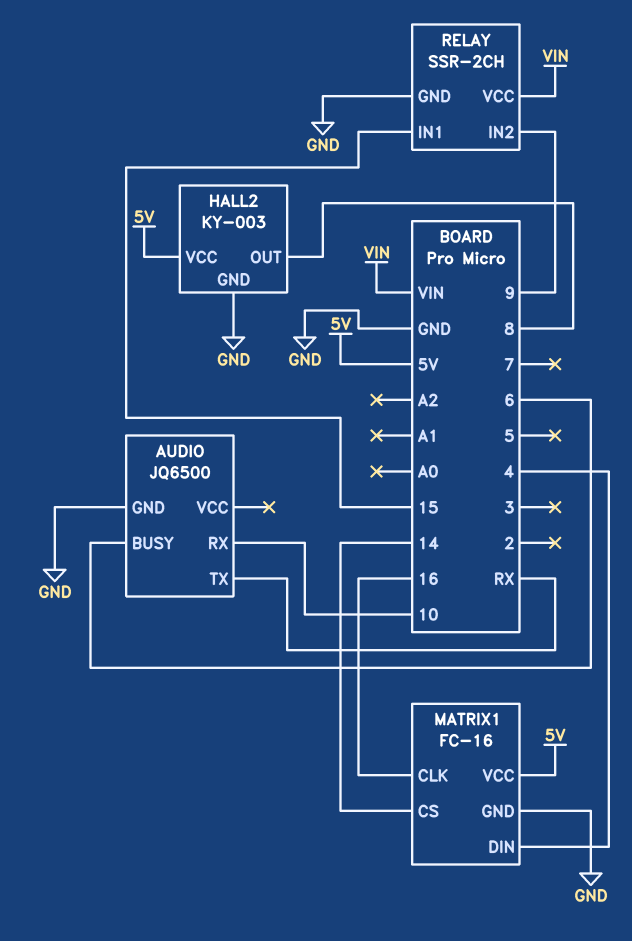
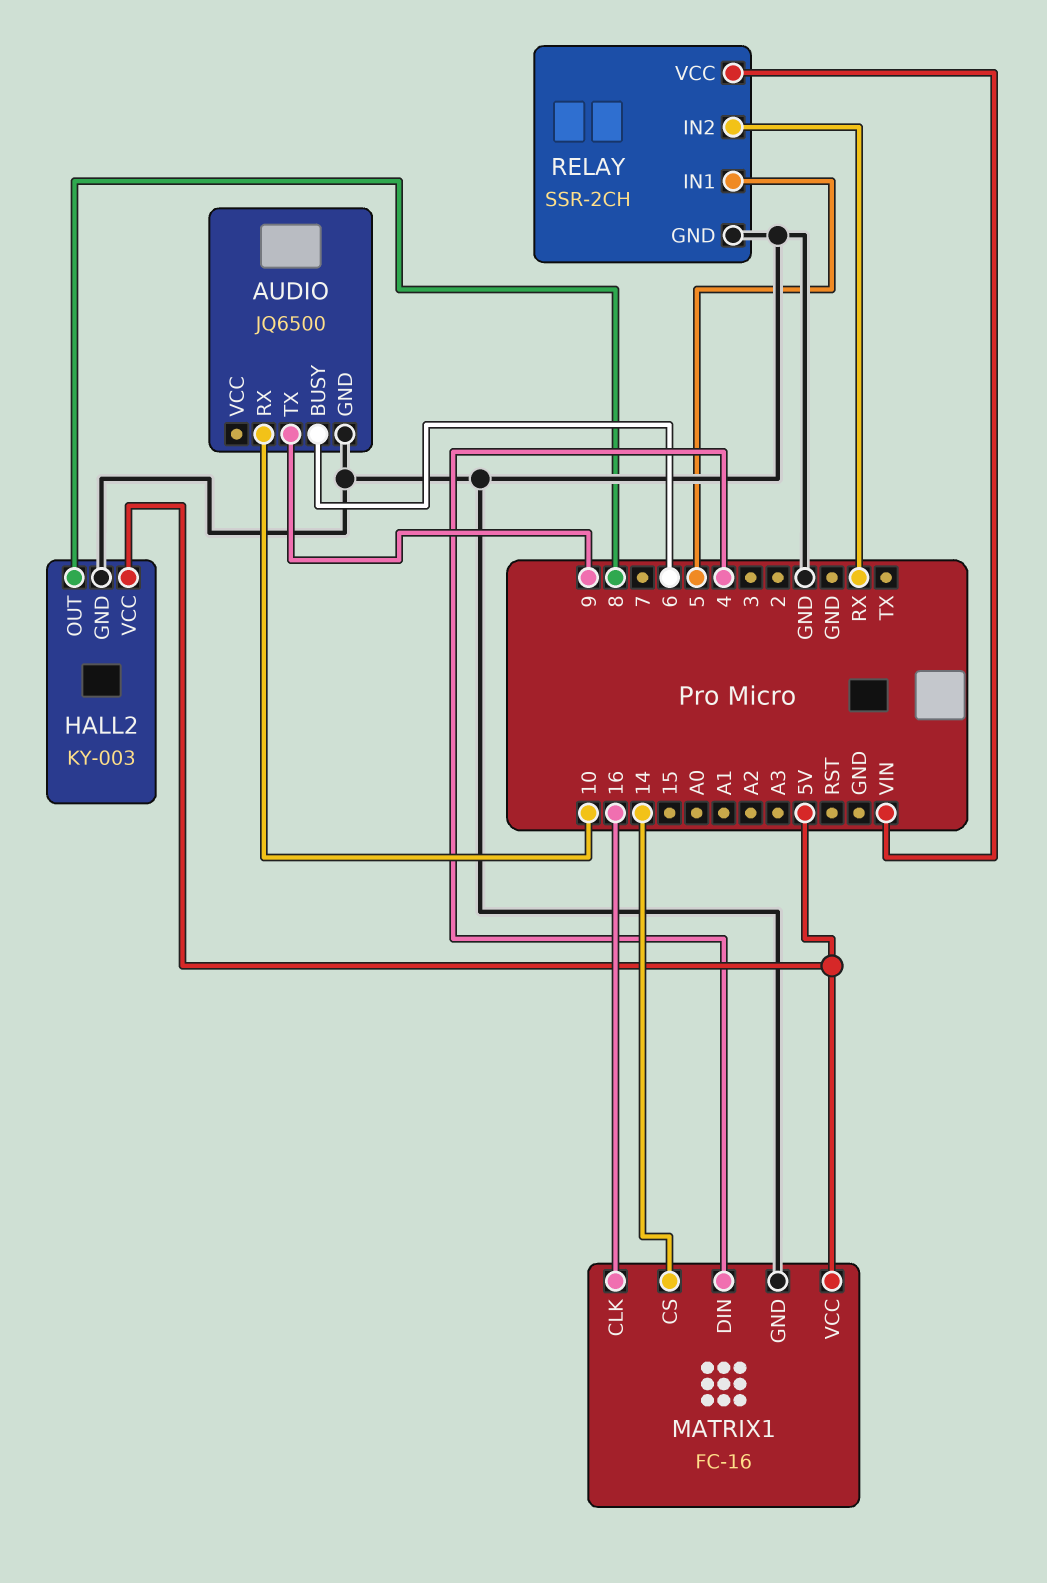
AUDIO pin TX: RX -> 9
RELAY pin IN1: 15 -> 5
RELAY pin IN2: 9 -> RX

